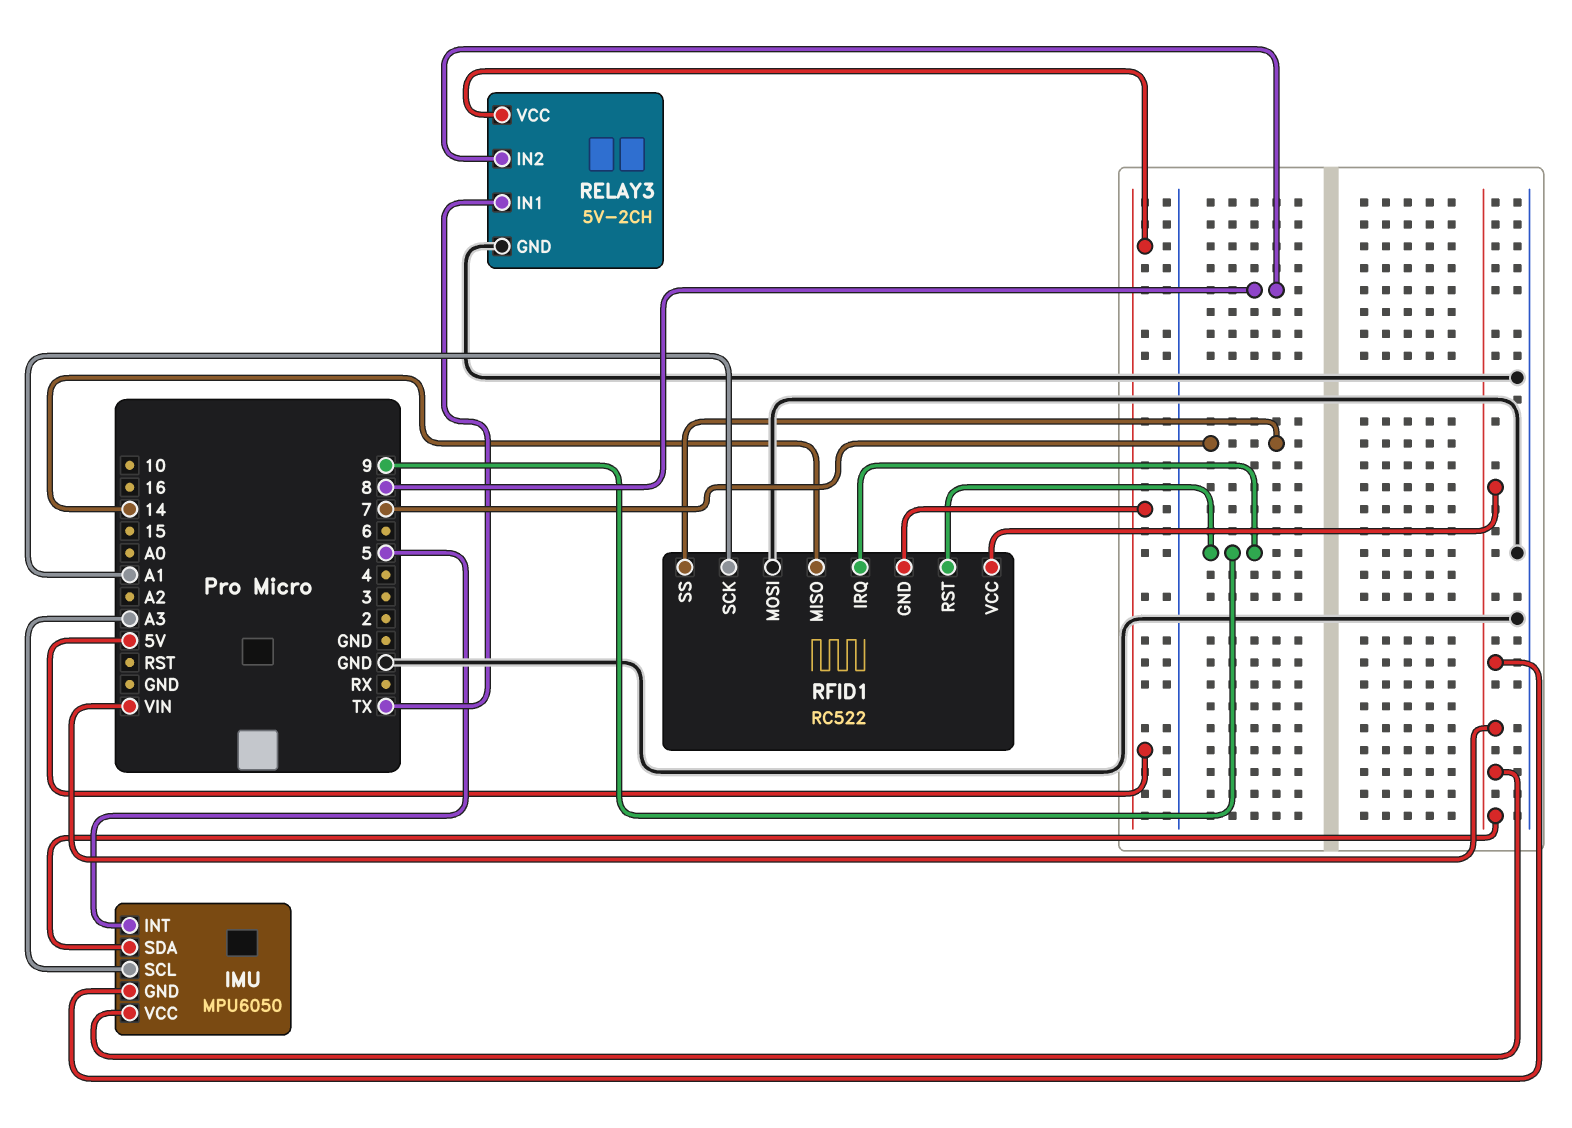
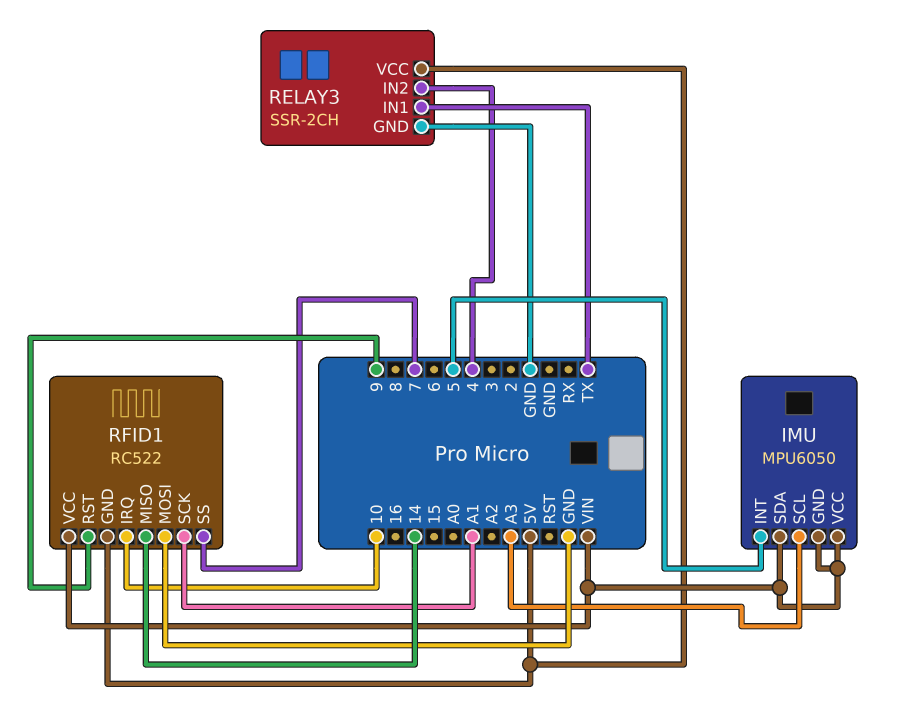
RELAY3: 5V-2CH -> SSR-2CH
RELAY3 pin IN2: 8 -> 4
RFID1 pin IRQ: 9 -> 10

